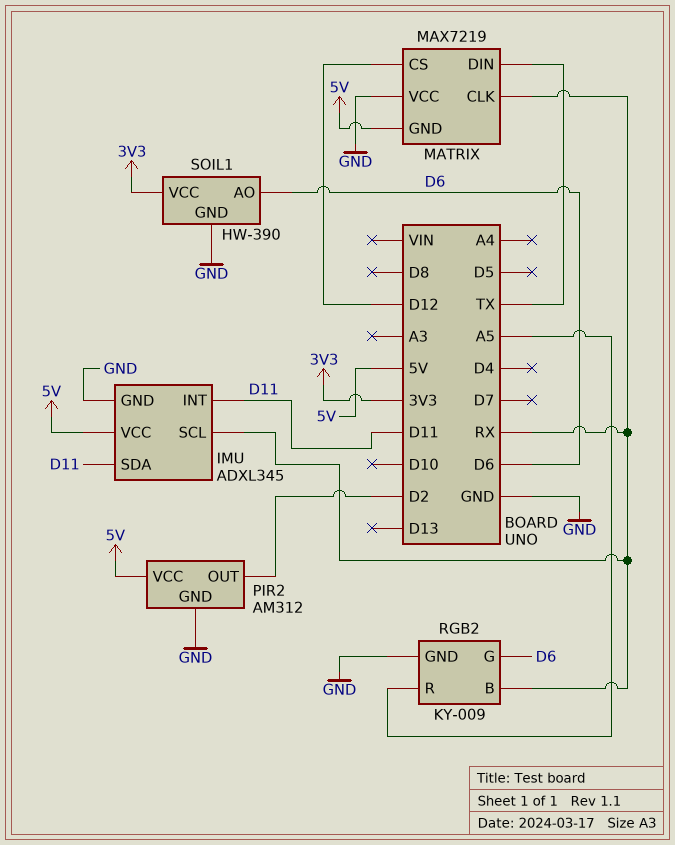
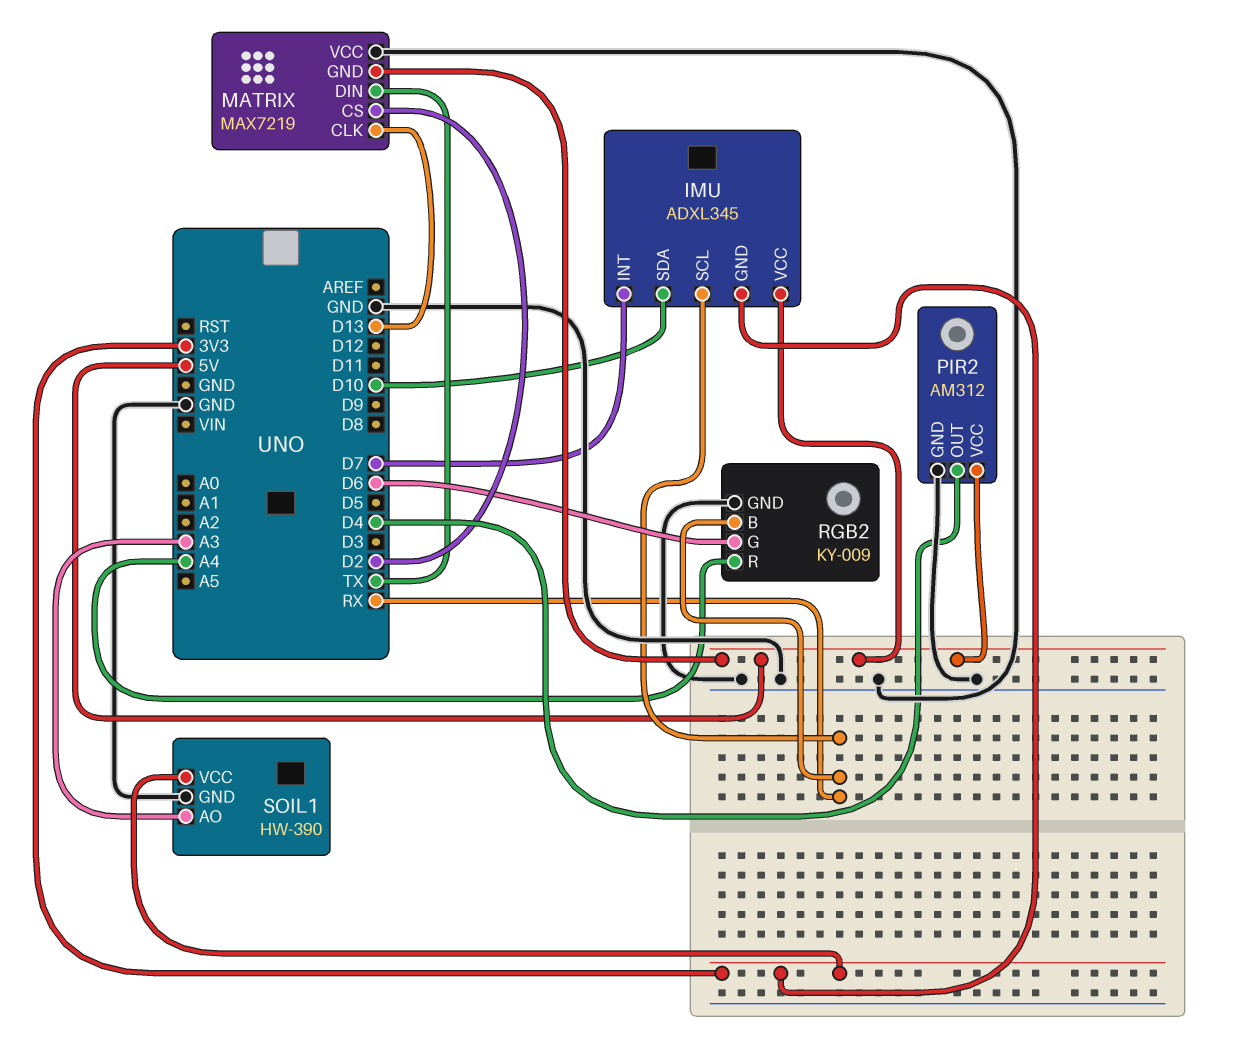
IMU pin GND: GND -> 3V3
IMU pin INT: D11 -> D7
IMU pin SDA: D11 -> D10
MATRIX pin CLK: RX -> D13
MATRIX pin CS: D12 -> D2
PIR2 pin OUT: D2 -> D4
RGB2 pin R: A5 -> A4
SOIL1 pin AO: D6 -> A3

